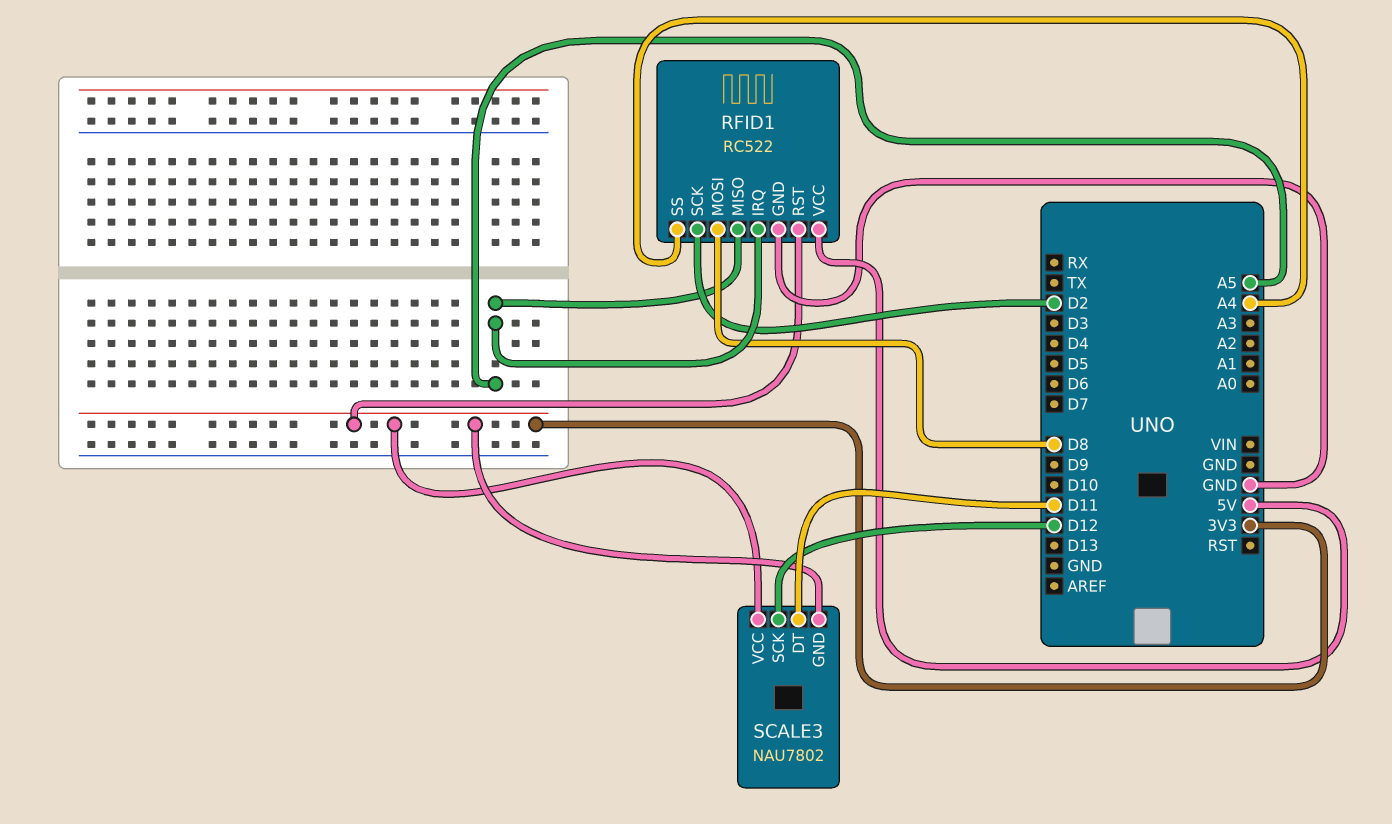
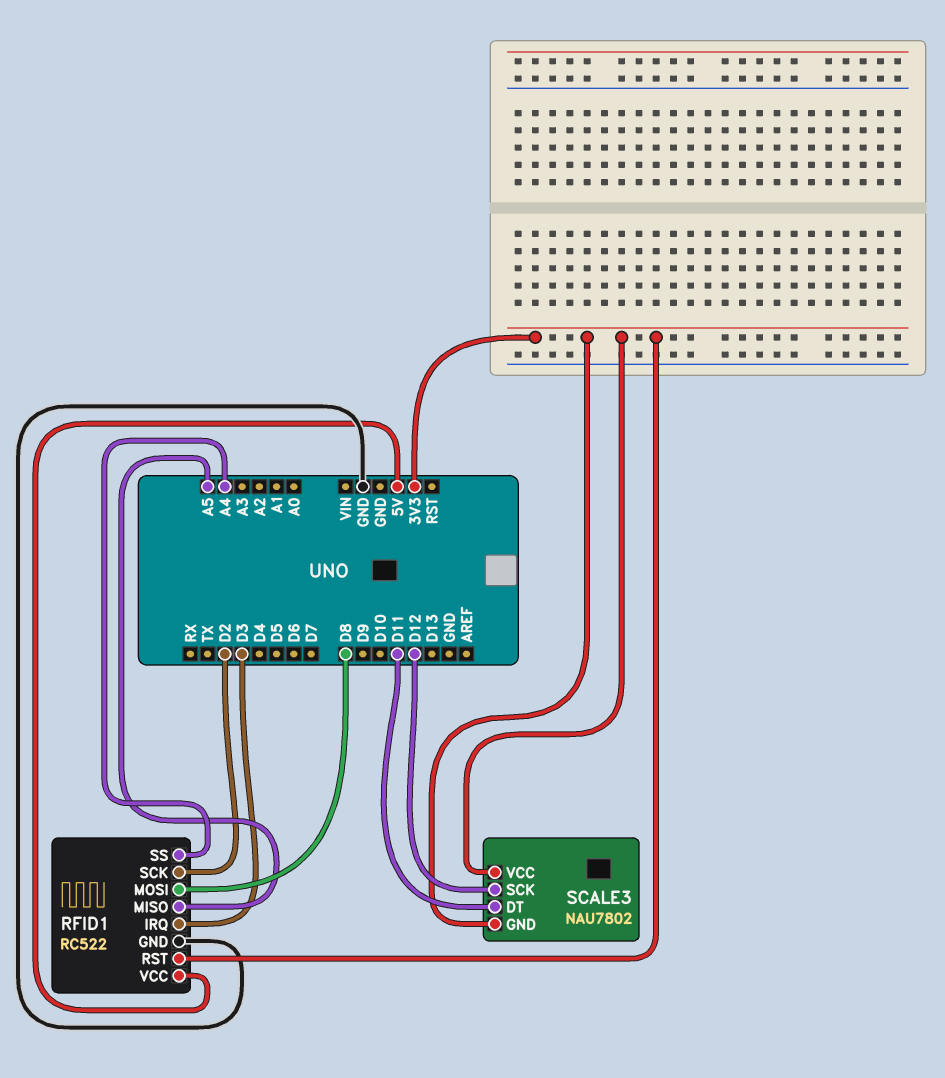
RFID1 pin IRQ: A5 -> D3

